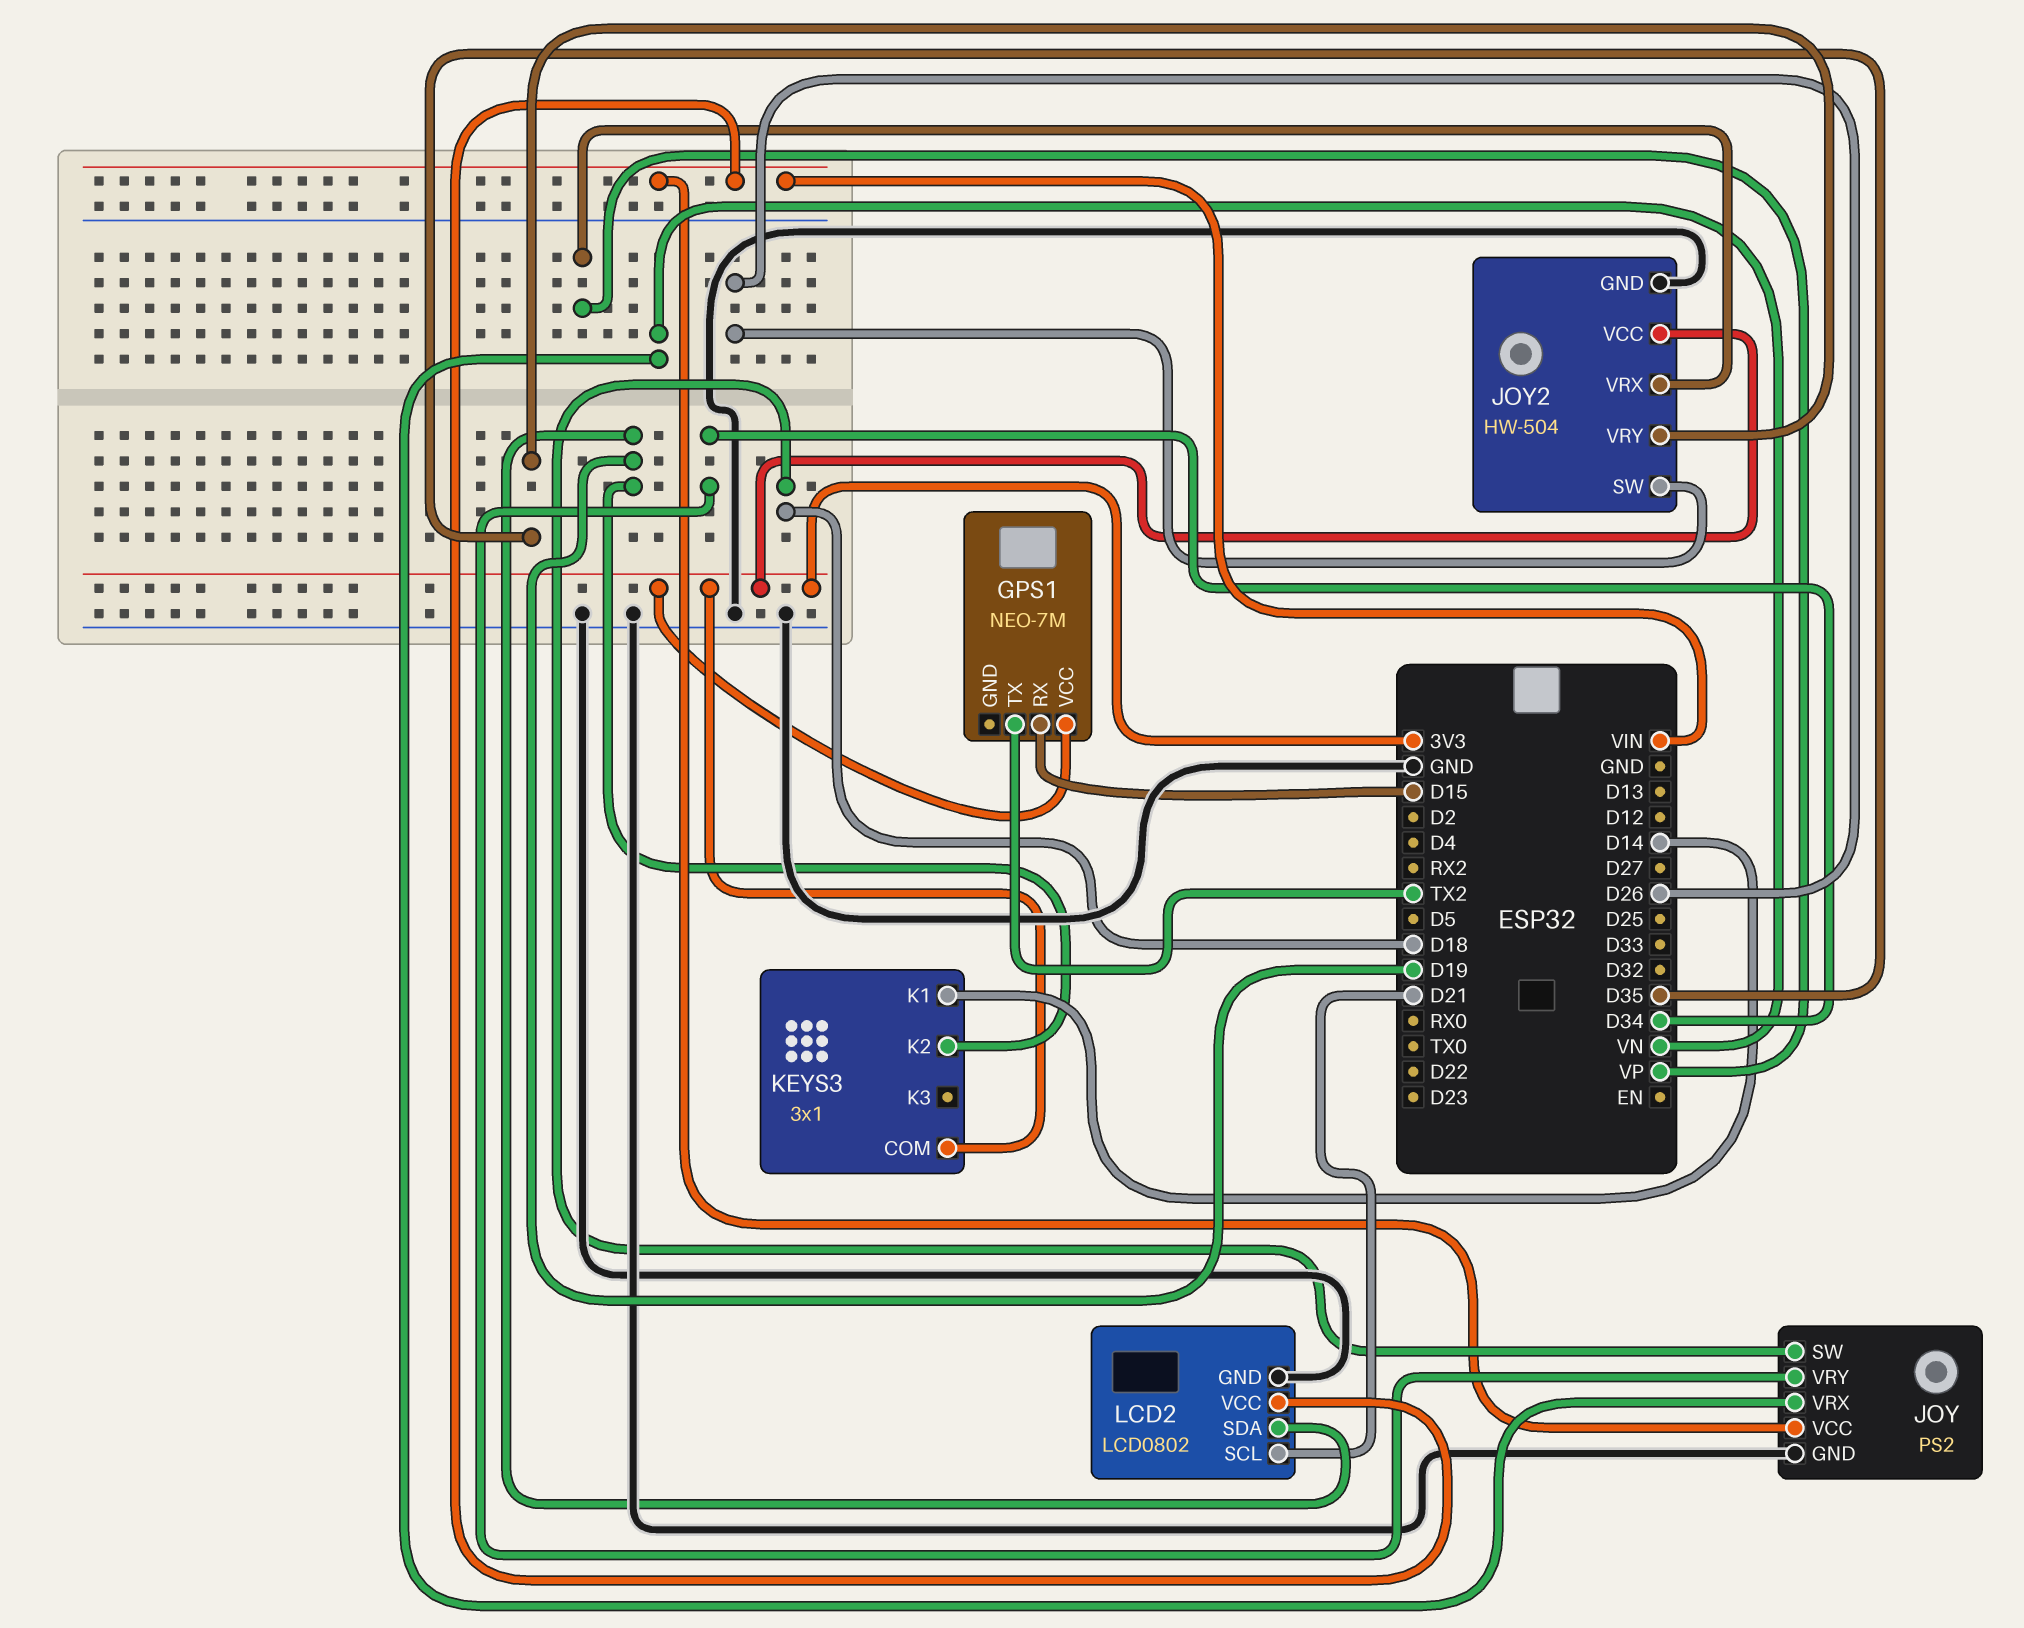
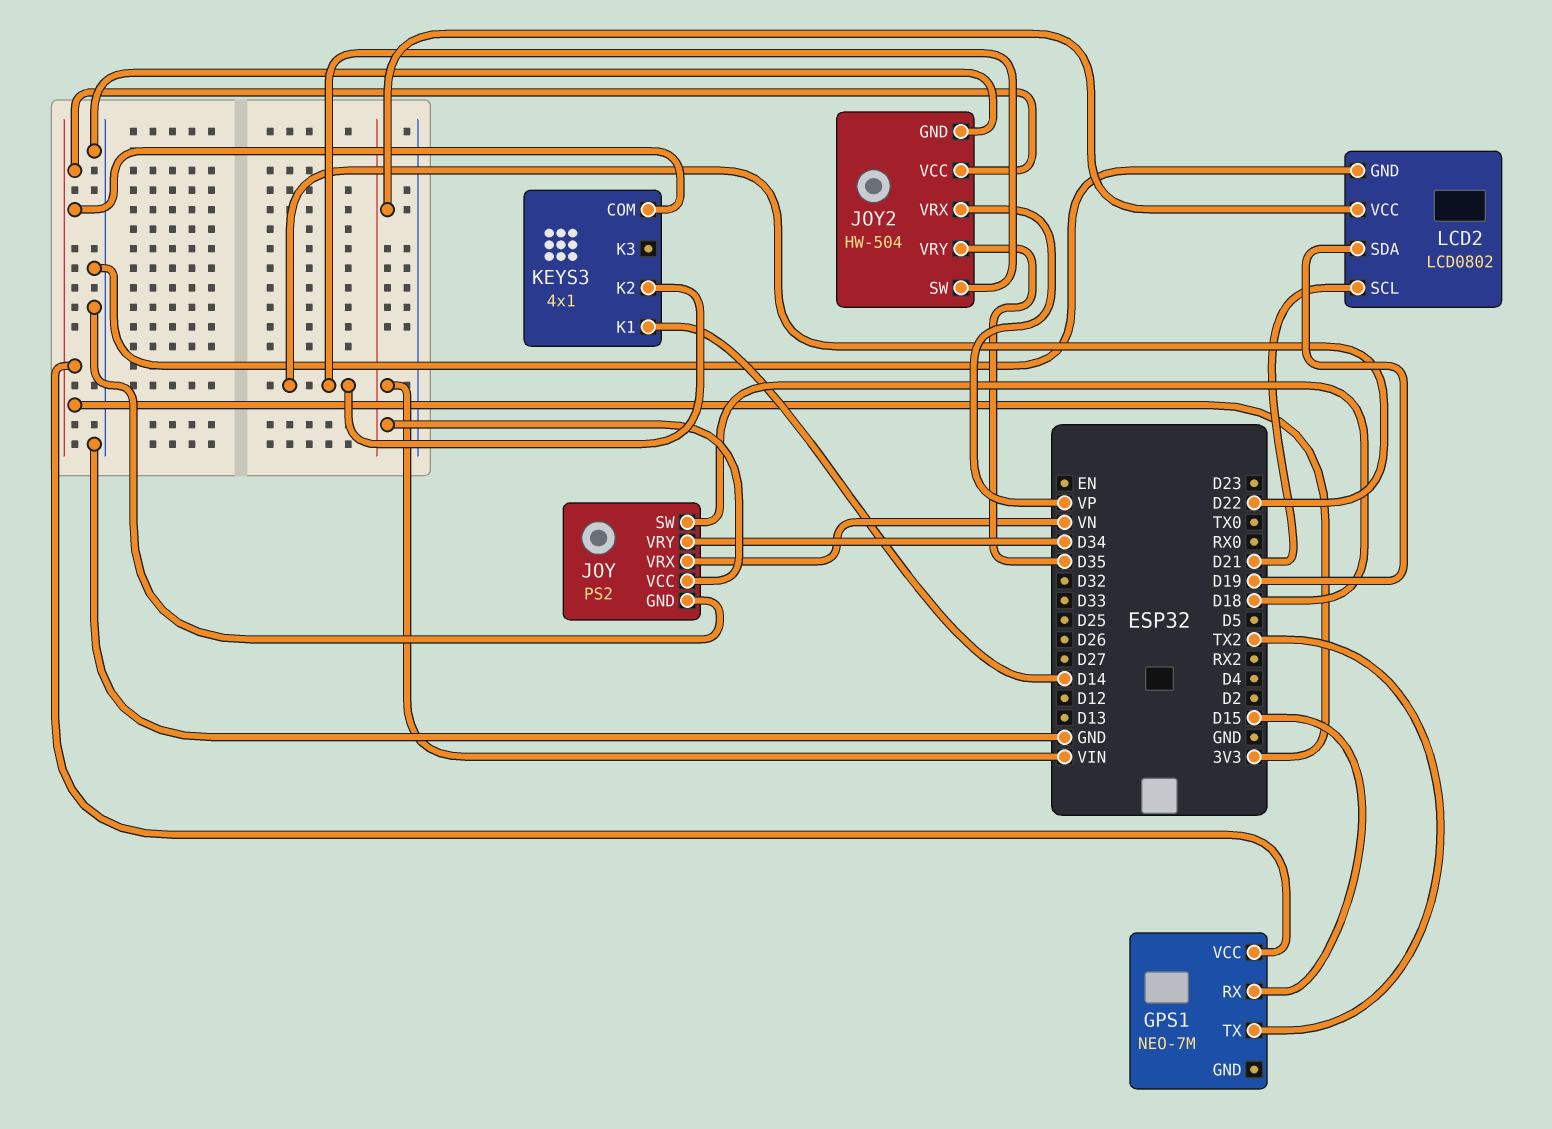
JOY2 pin SW: D26 -> D22
KEYS3: 3x1 -> 4x1
KEYS3 pin K2: D19 -> D22

